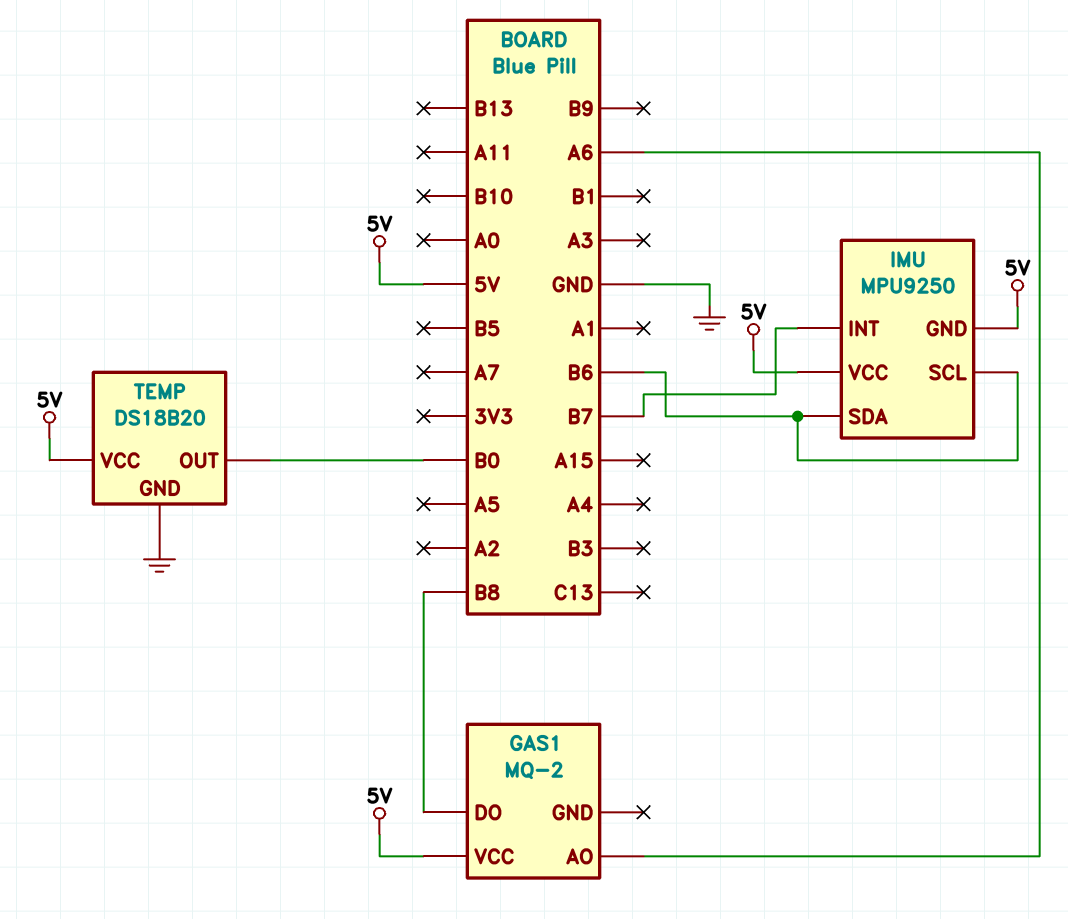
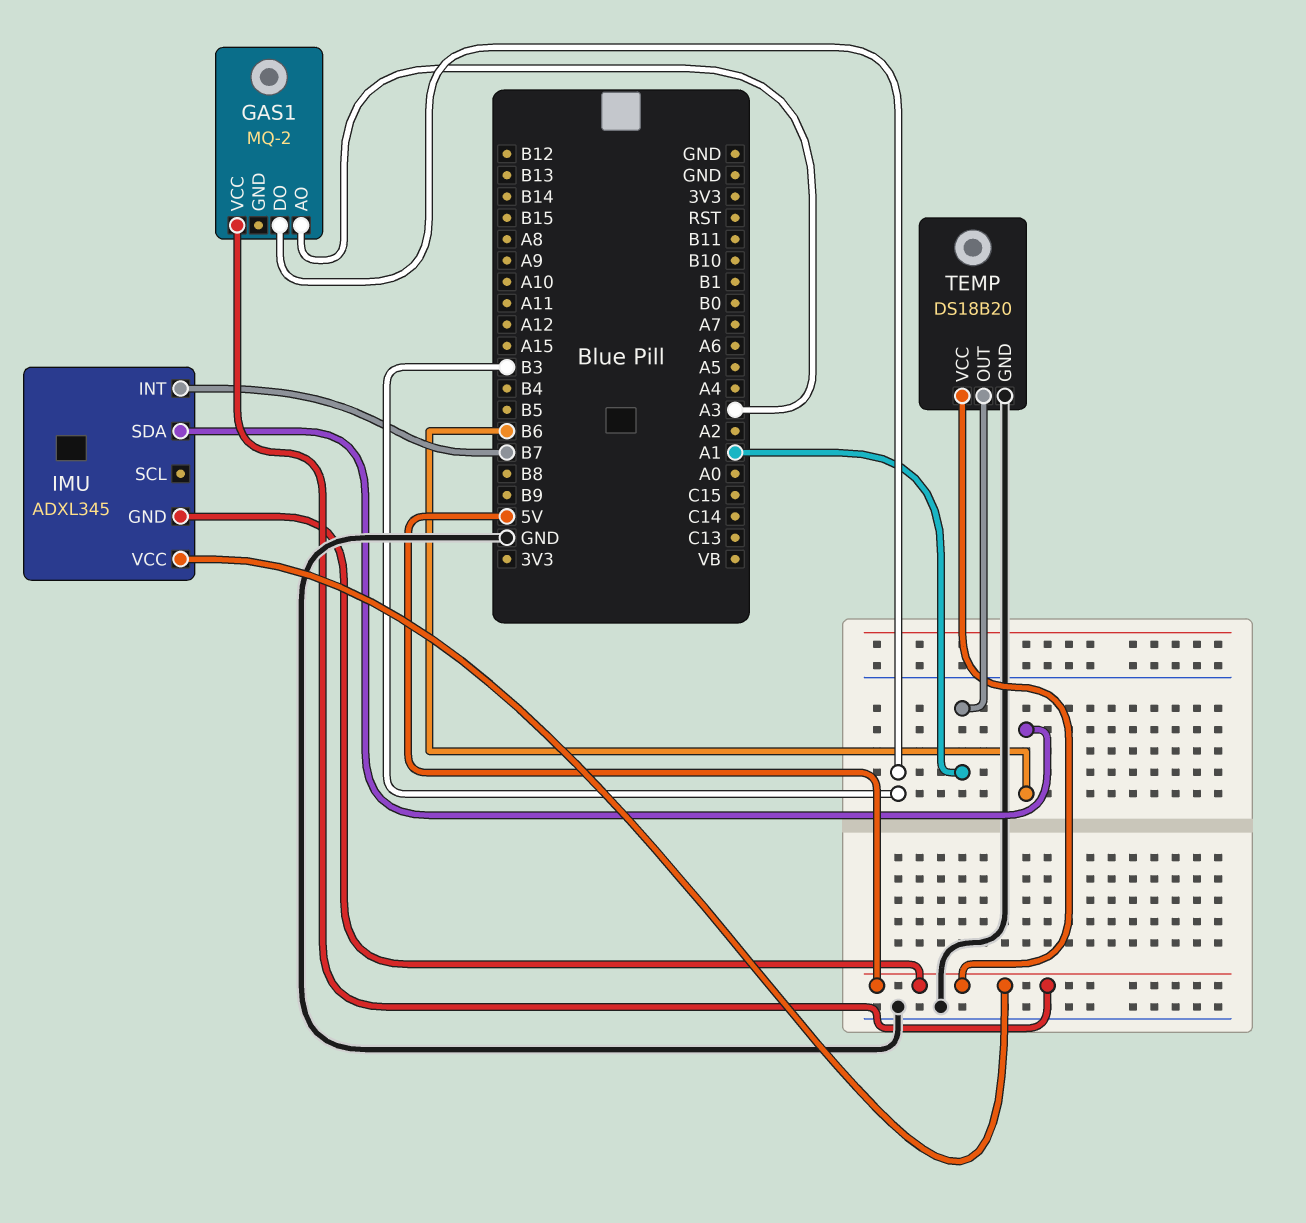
GAS1 pin AO: A6 -> A3
GAS1 pin DO: B8 -> B3
IMU: MPU9250 -> ADXL345
IMU pin SCL: B6 -> none
TEMP pin OUT: B0 -> A1

